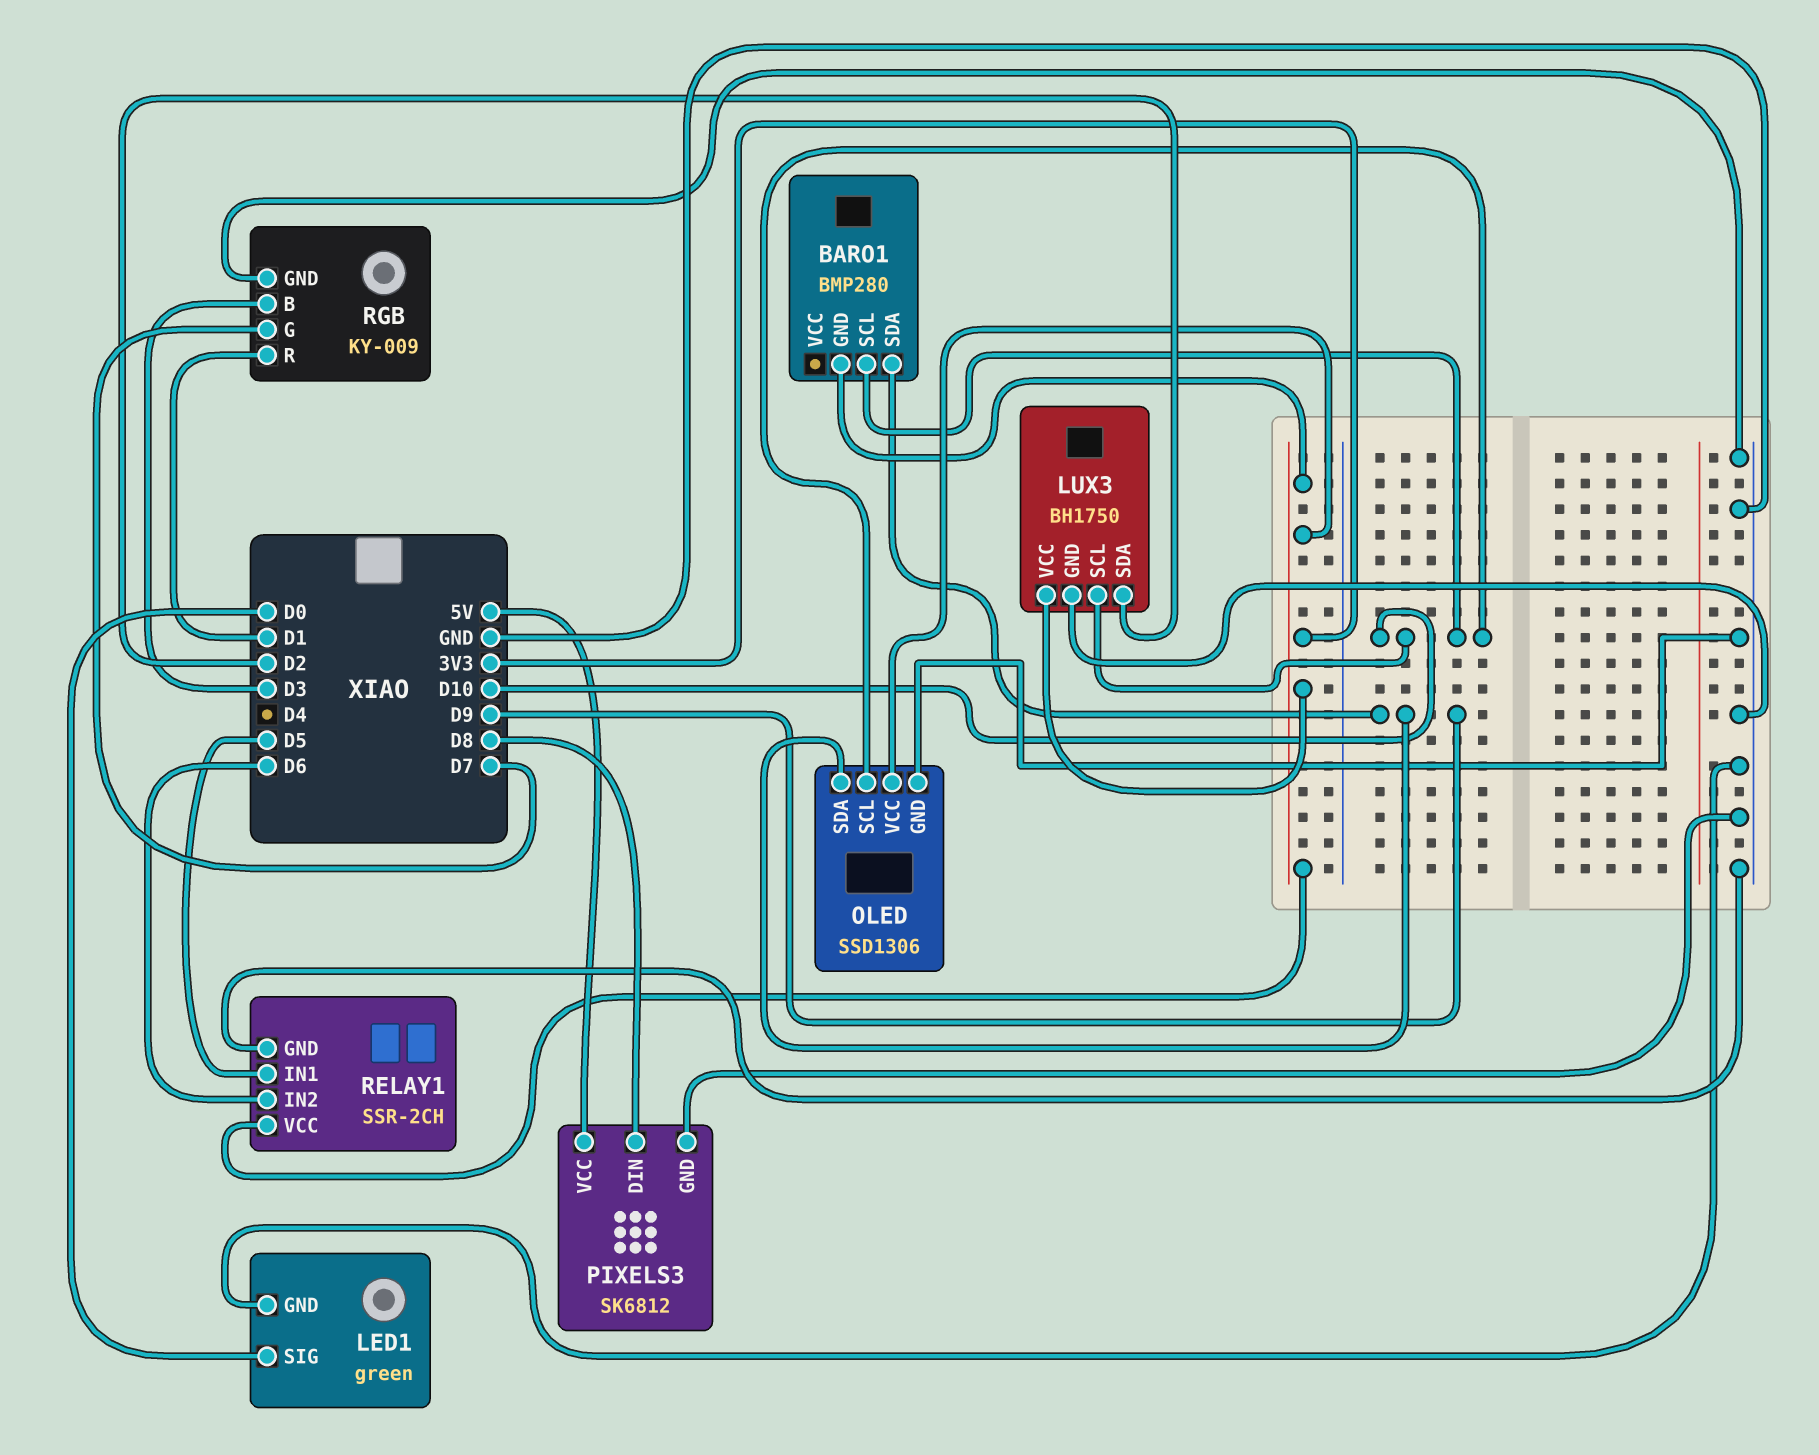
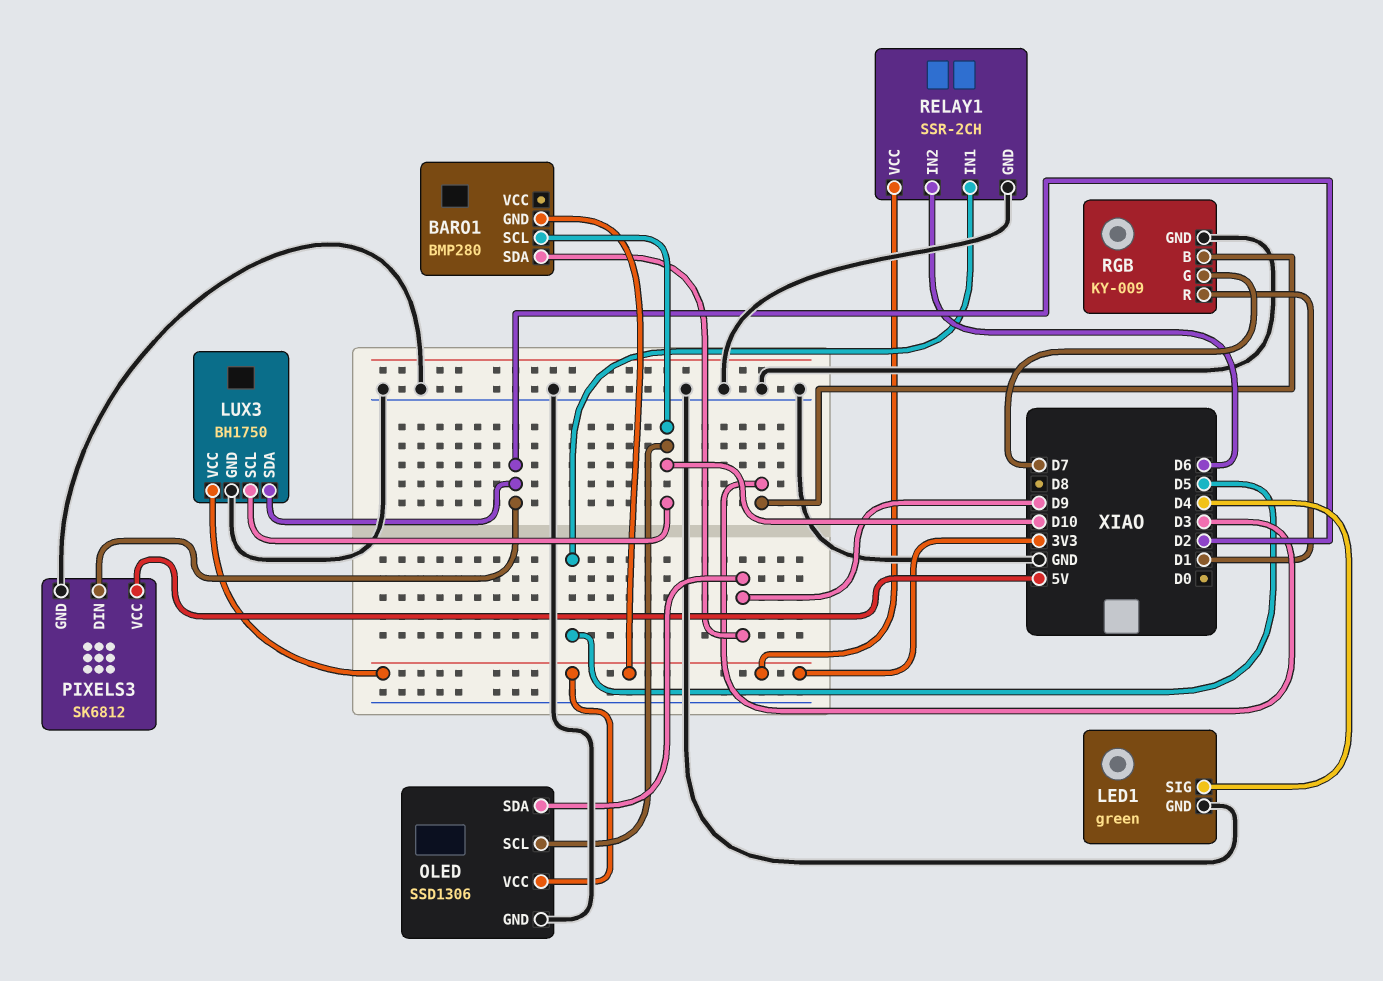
LED1 pin SIG: D0 -> D4
PIXELS3 pin DIN: D8 -> D2

